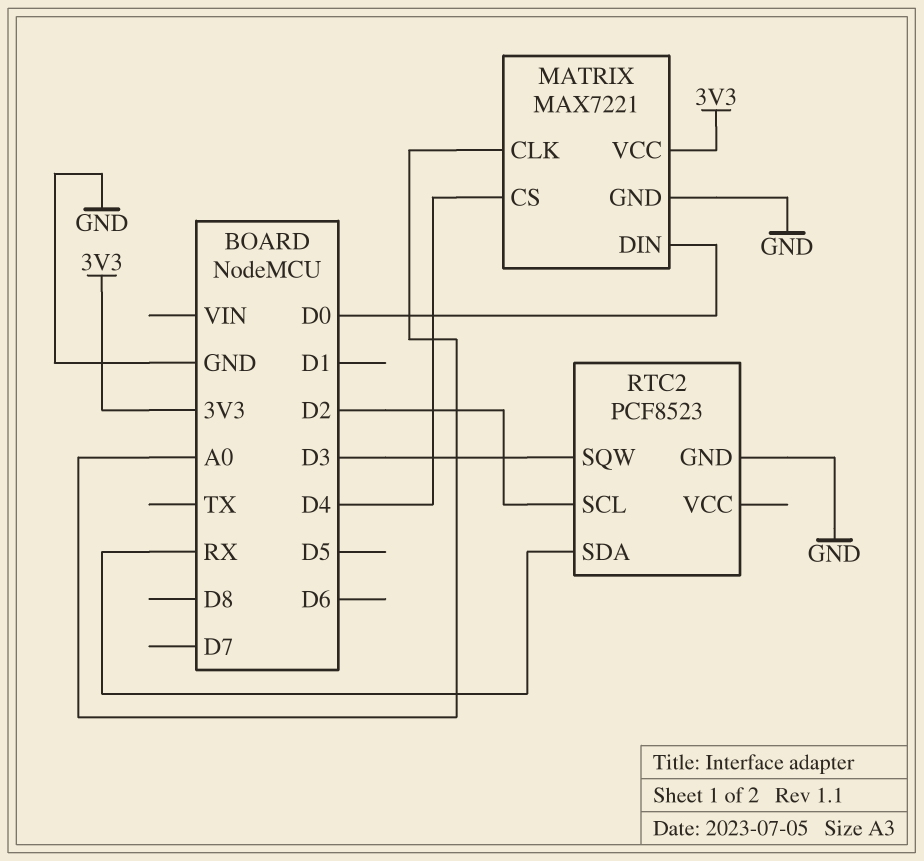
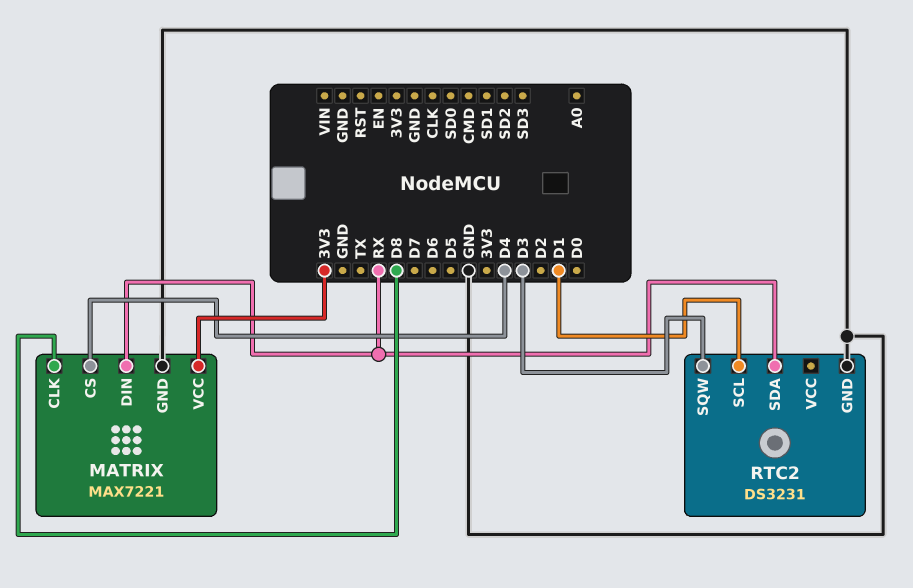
MATRIX pin CLK: A0 -> D8
MATRIX pin DIN: D0 -> RX
RTC2: PCF8523 -> DS3231
RTC2 pin SCL: D2 -> D1

